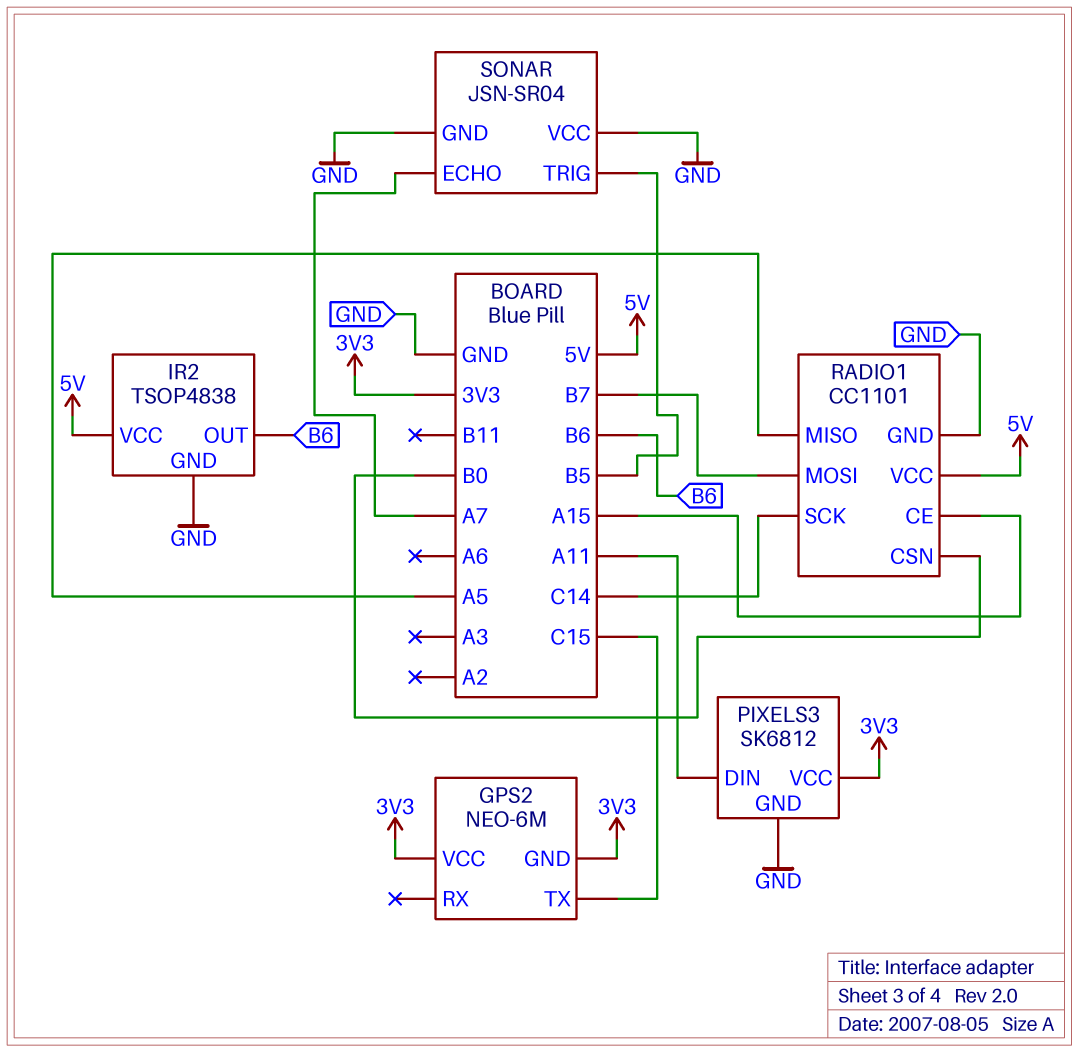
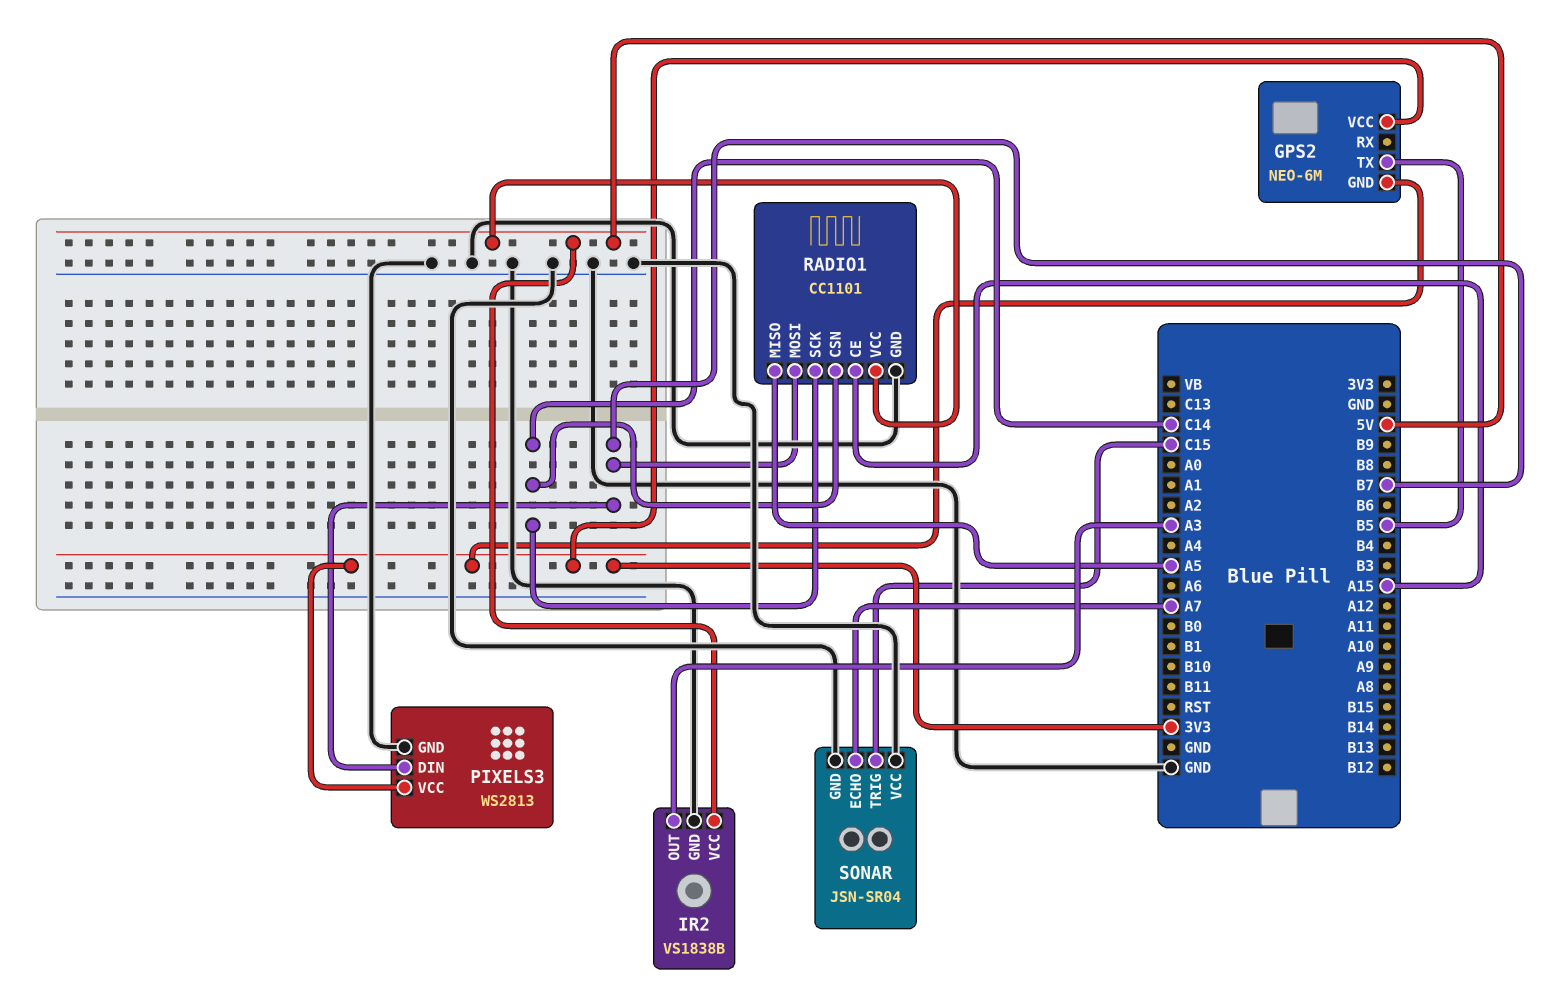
GPS2 pin TX: C15 -> B5
IR2: TSOP4838 -> VS1838B
IR2 pin OUT: B6 -> A3
PIXELS3: SK6812 -> WS2813
PIXELS3 pin DIN: A11 -> B7
RADIO1 pin CSN: B0 -> C14
SONAR pin TRIG: B5 -> C15

